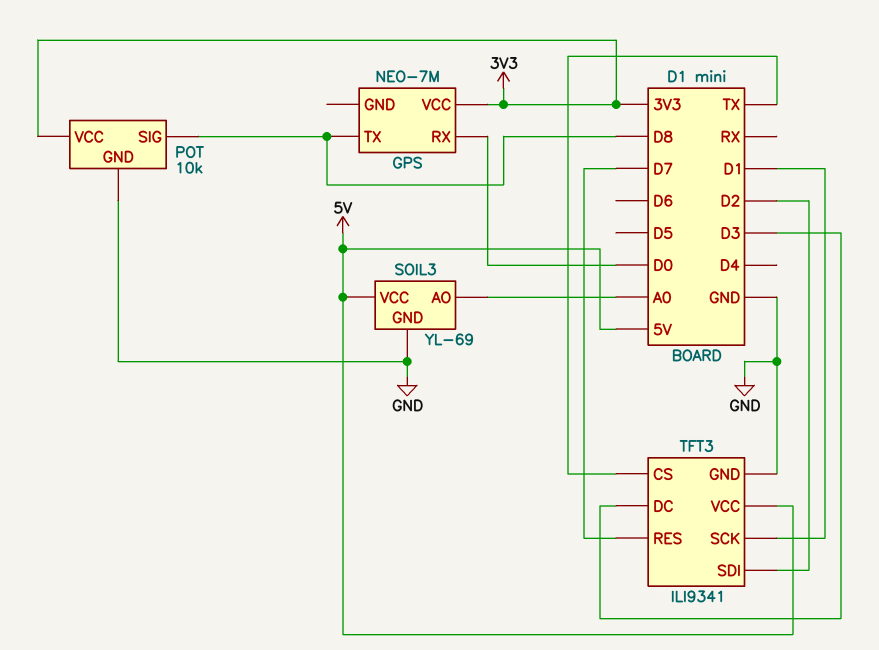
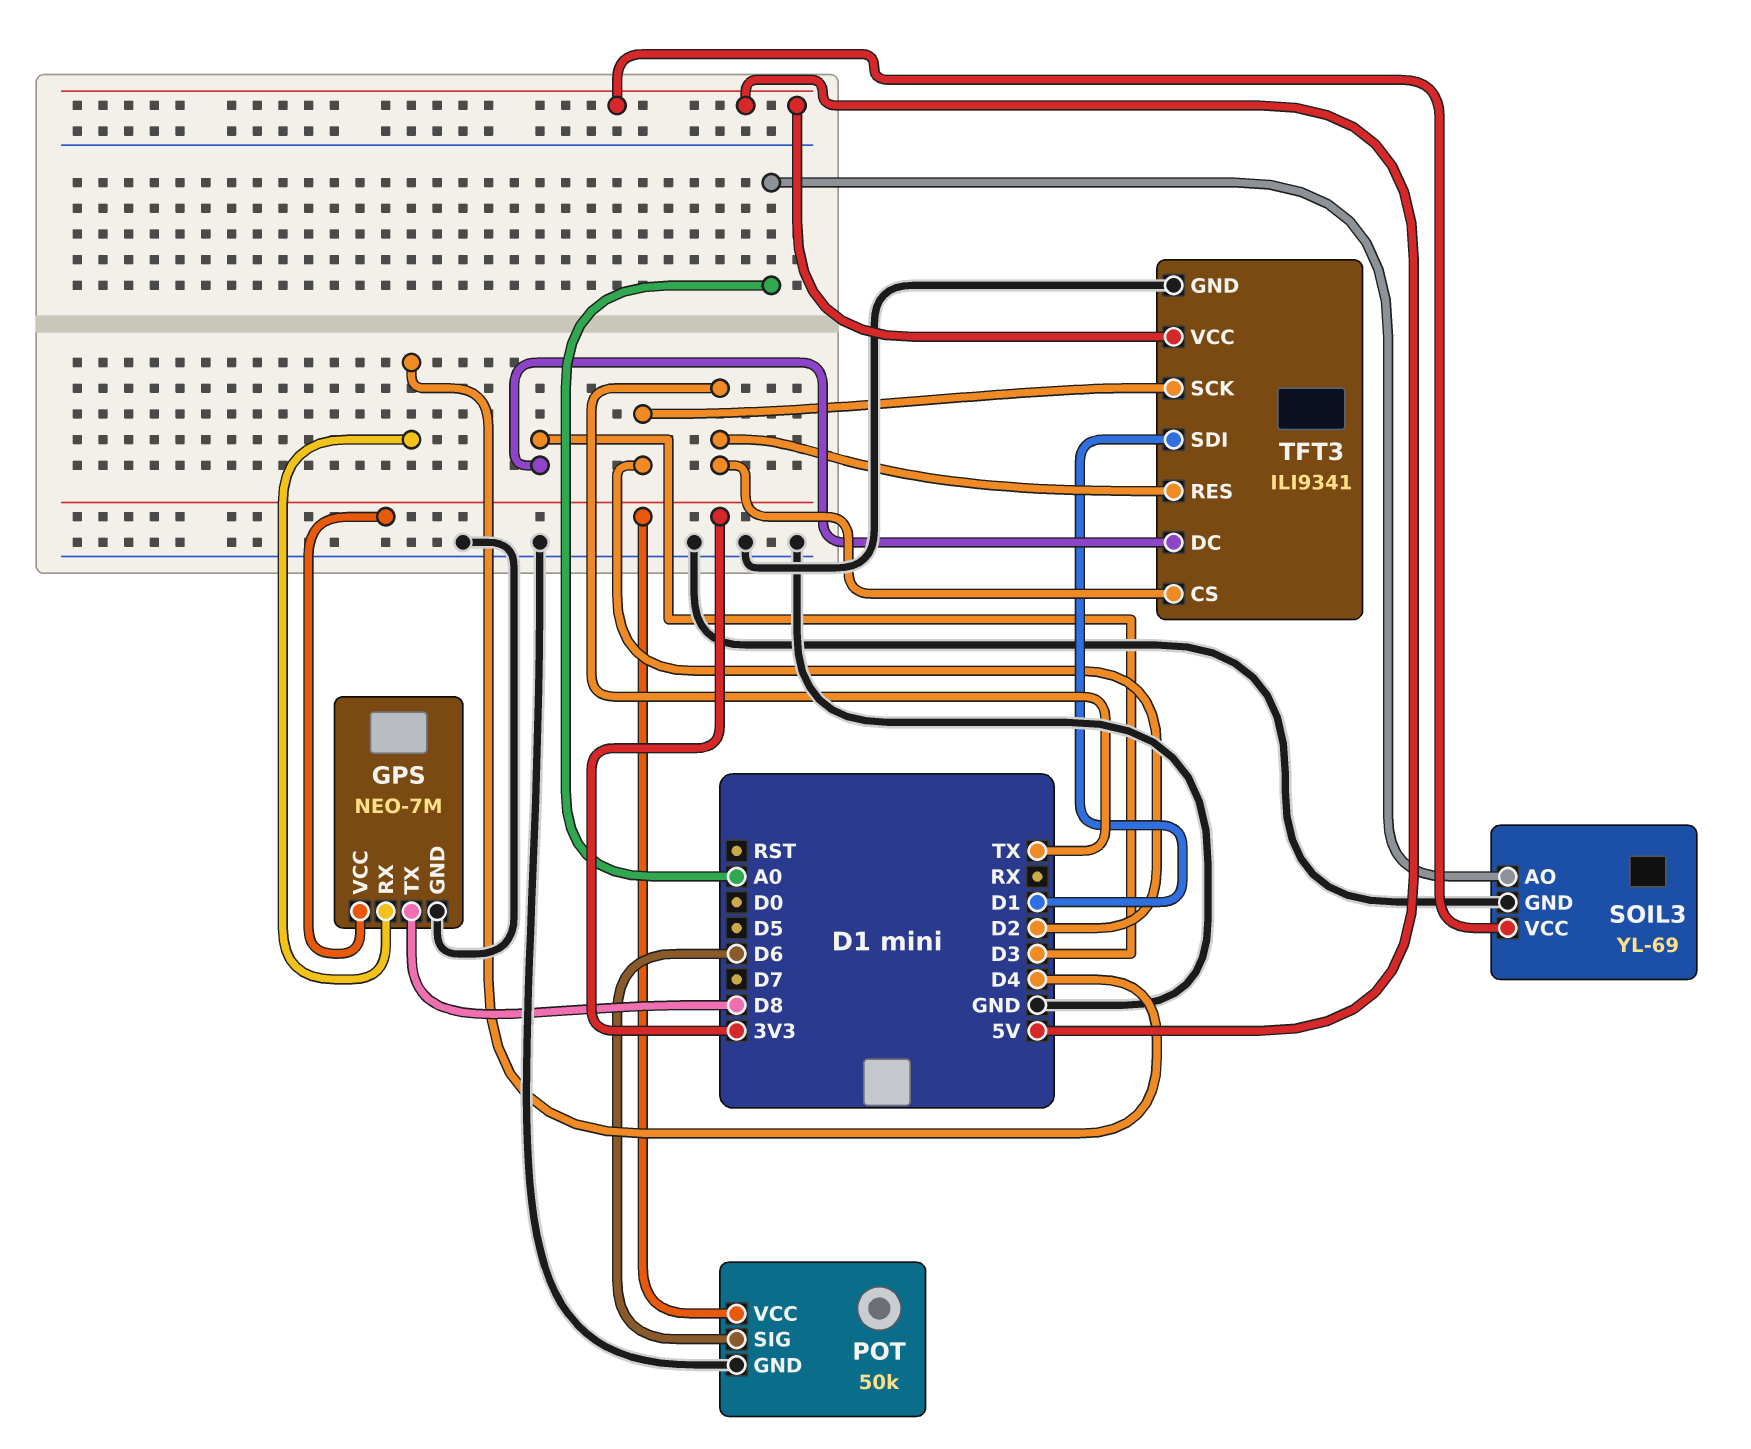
GPS pin GND: none -> GND
GPS pin RX: D0 -> D4
POT: 10k -> 50k
POT pin SIG: D8 -> D6
TFT3 pin RES: D7 -> TX
TFT3 pin SCK: D1 -> D2
TFT3 pin SDI: D2 -> D1

